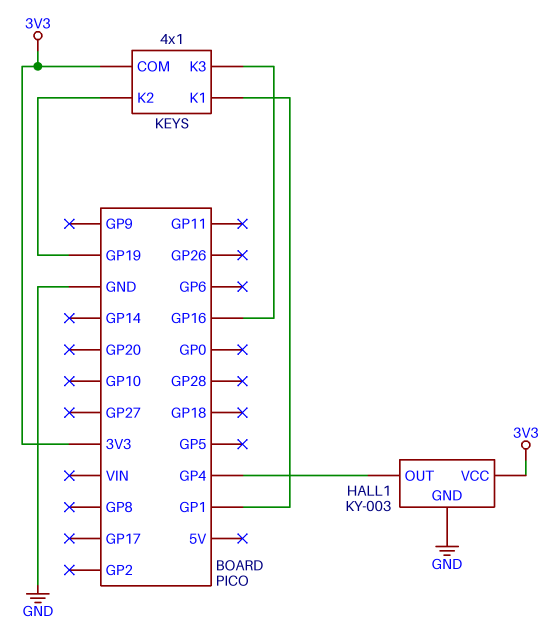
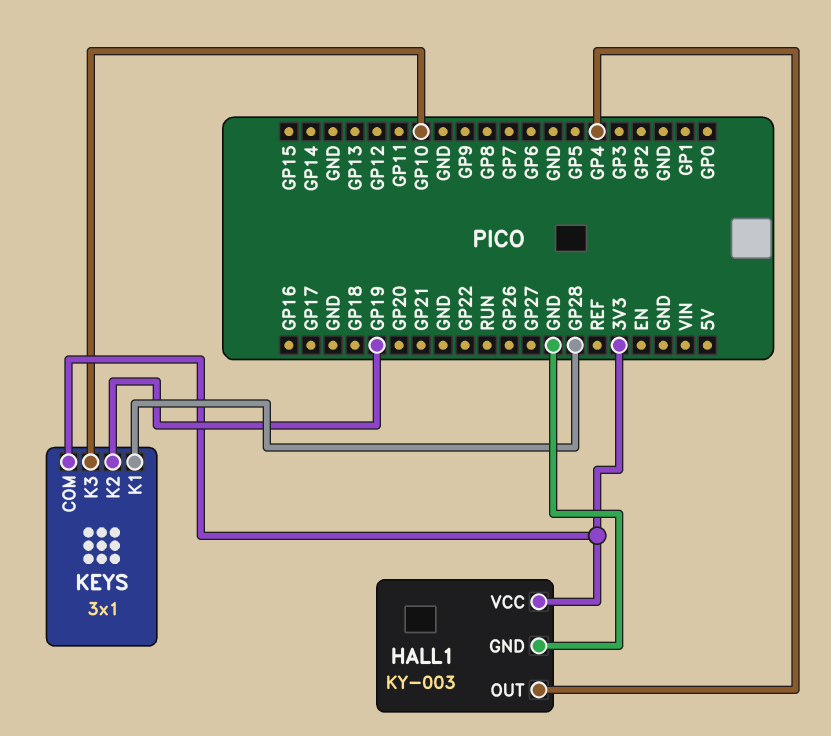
KEYS: 4x1 -> 3x1
KEYS pin K1: GP1 -> GP28
KEYS pin K3: GP16 -> GP10

